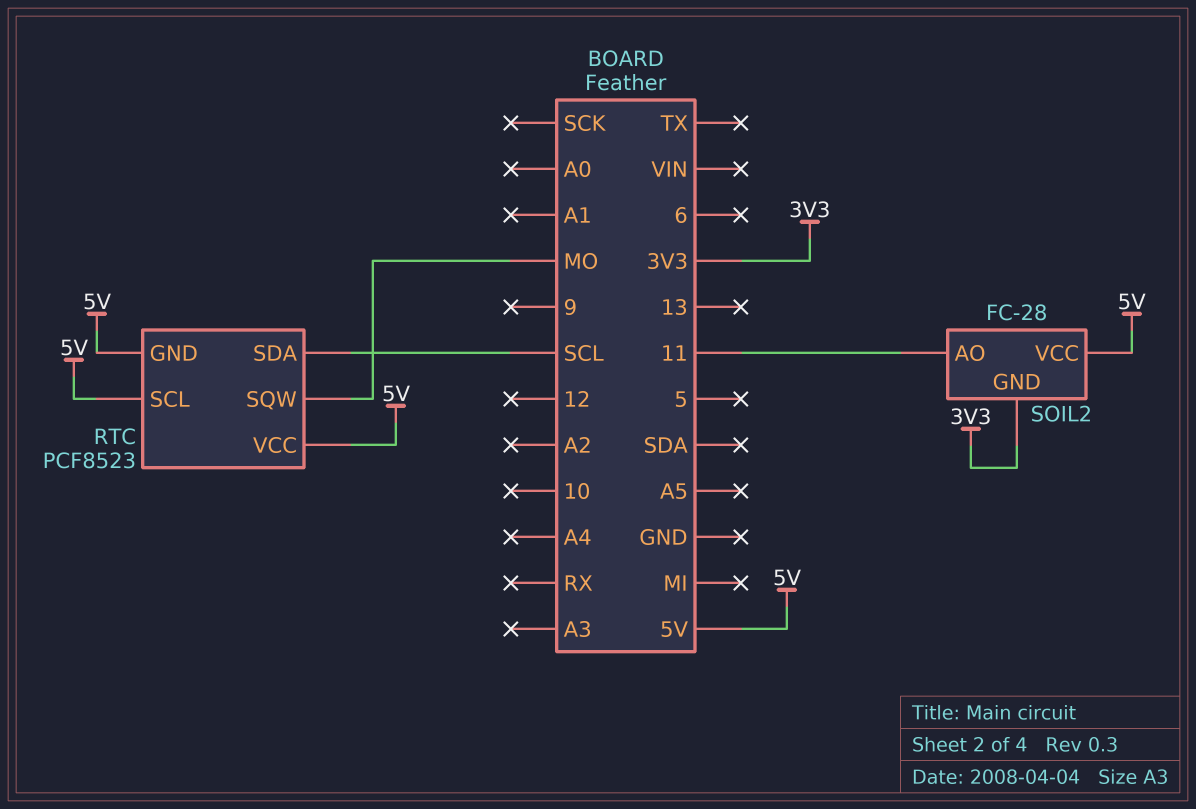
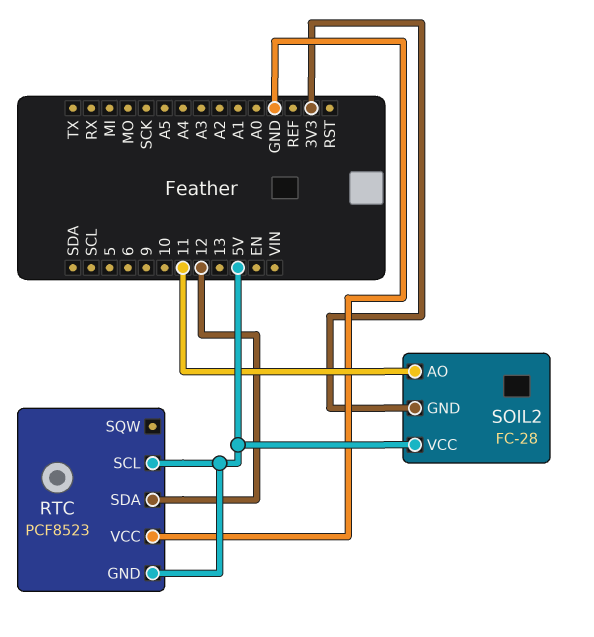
RTC pin SDA: SCL -> 12
RTC pin SQW: MO -> none
RTC pin VCC: 5V -> GND

